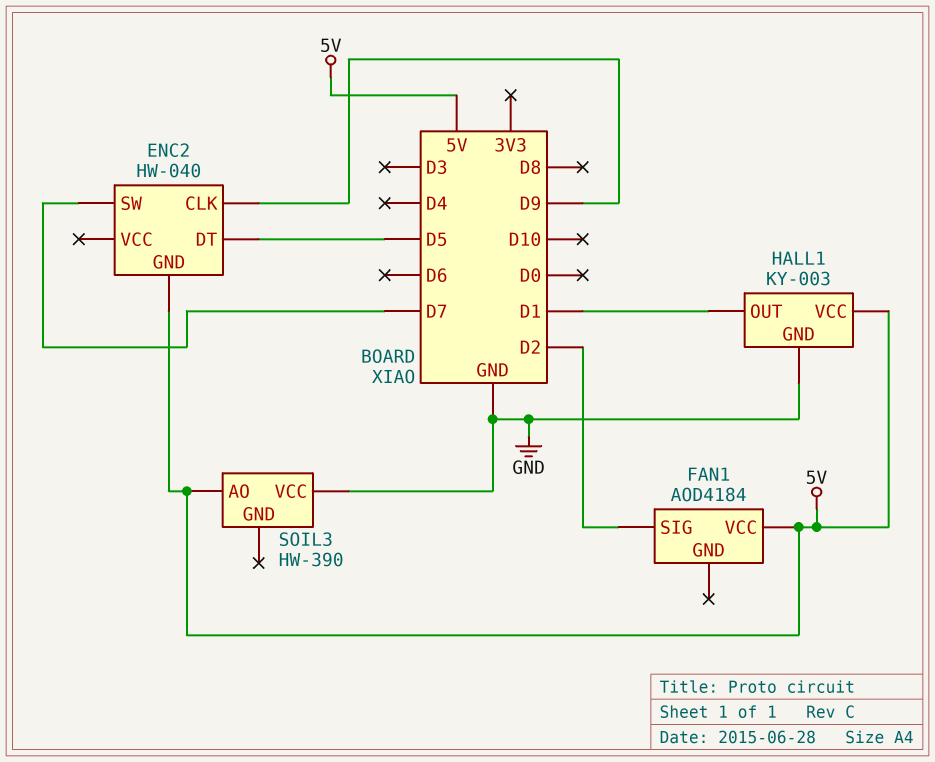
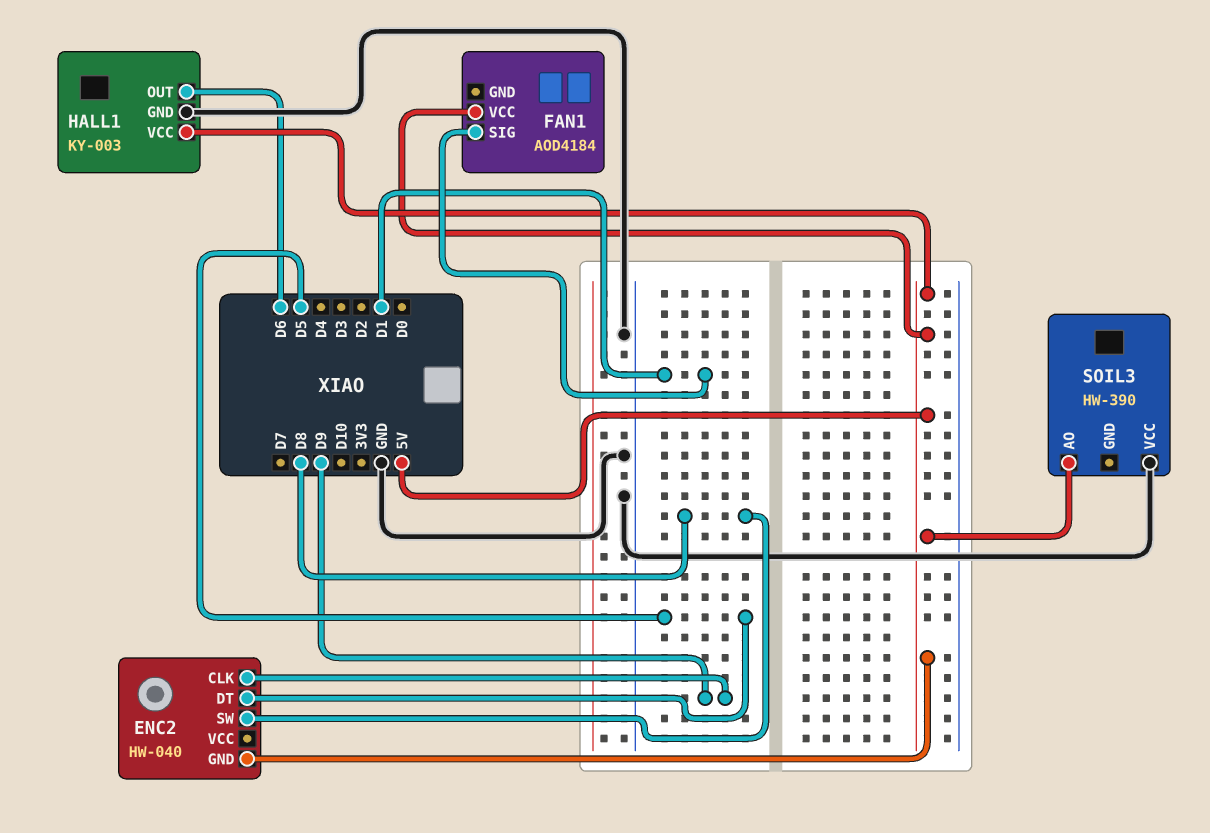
ENC2 pin SW: D7 -> D8
FAN1 pin SIG: D2 -> D1
HALL1 pin OUT: D1 -> D6

